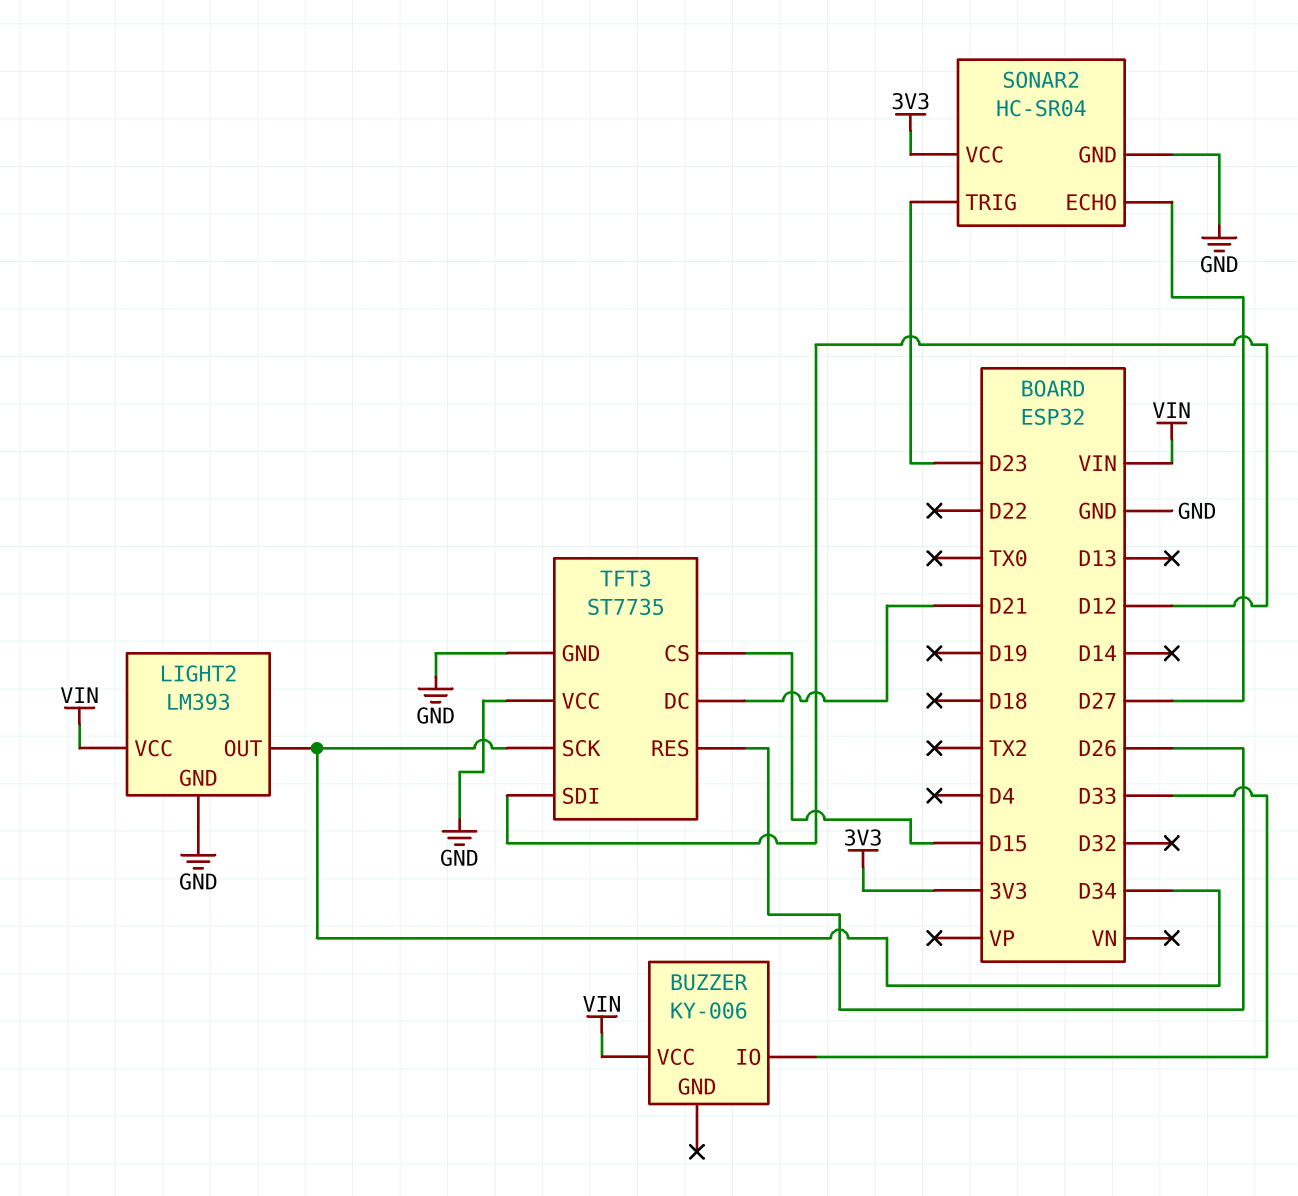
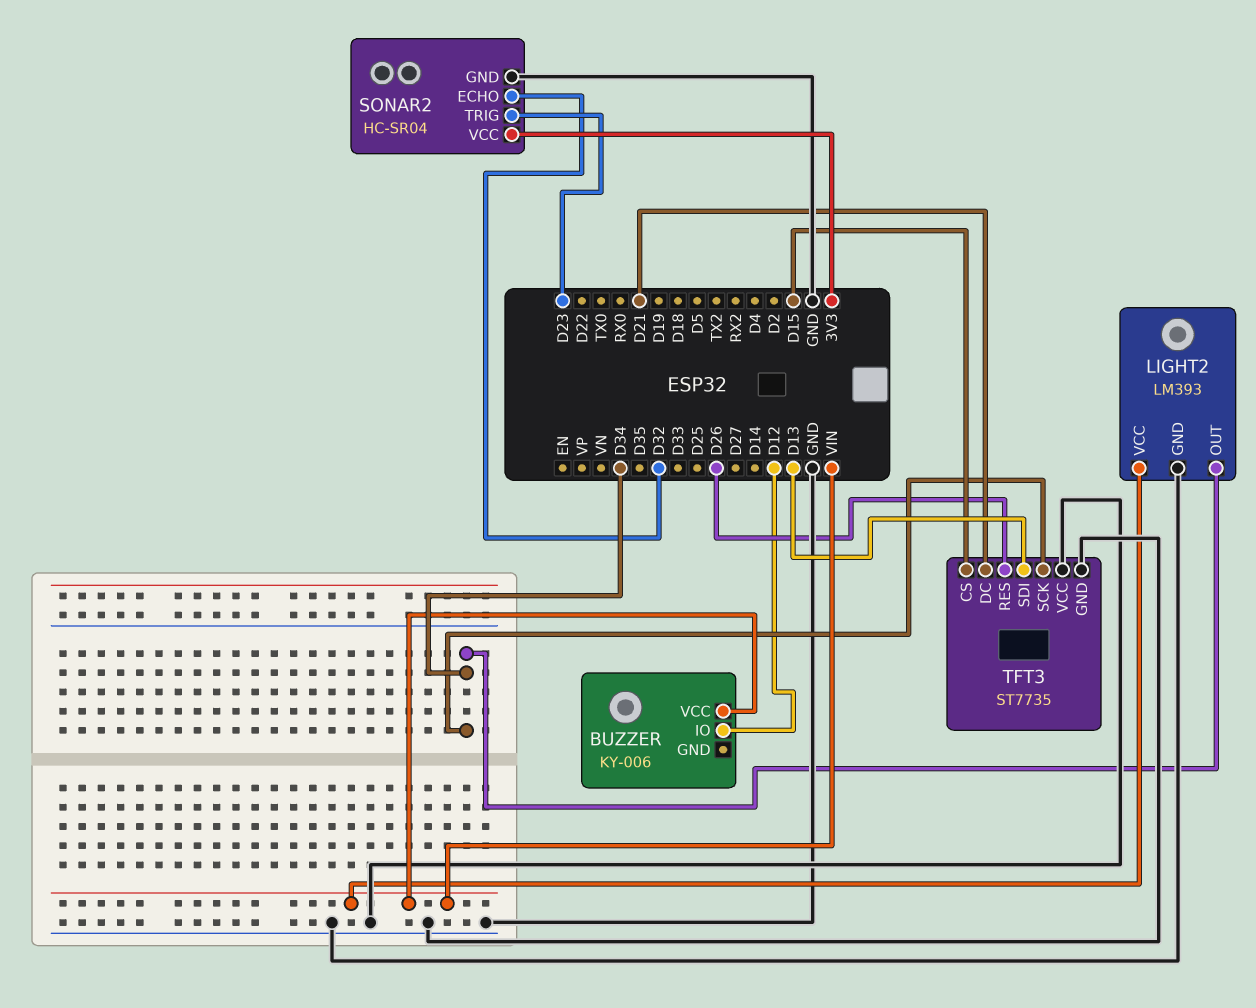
BUZZER pin IO: D33 -> D12
SONAR2 pin ECHO: D27 -> D32
TFT3 pin SDI: D12 -> D13

